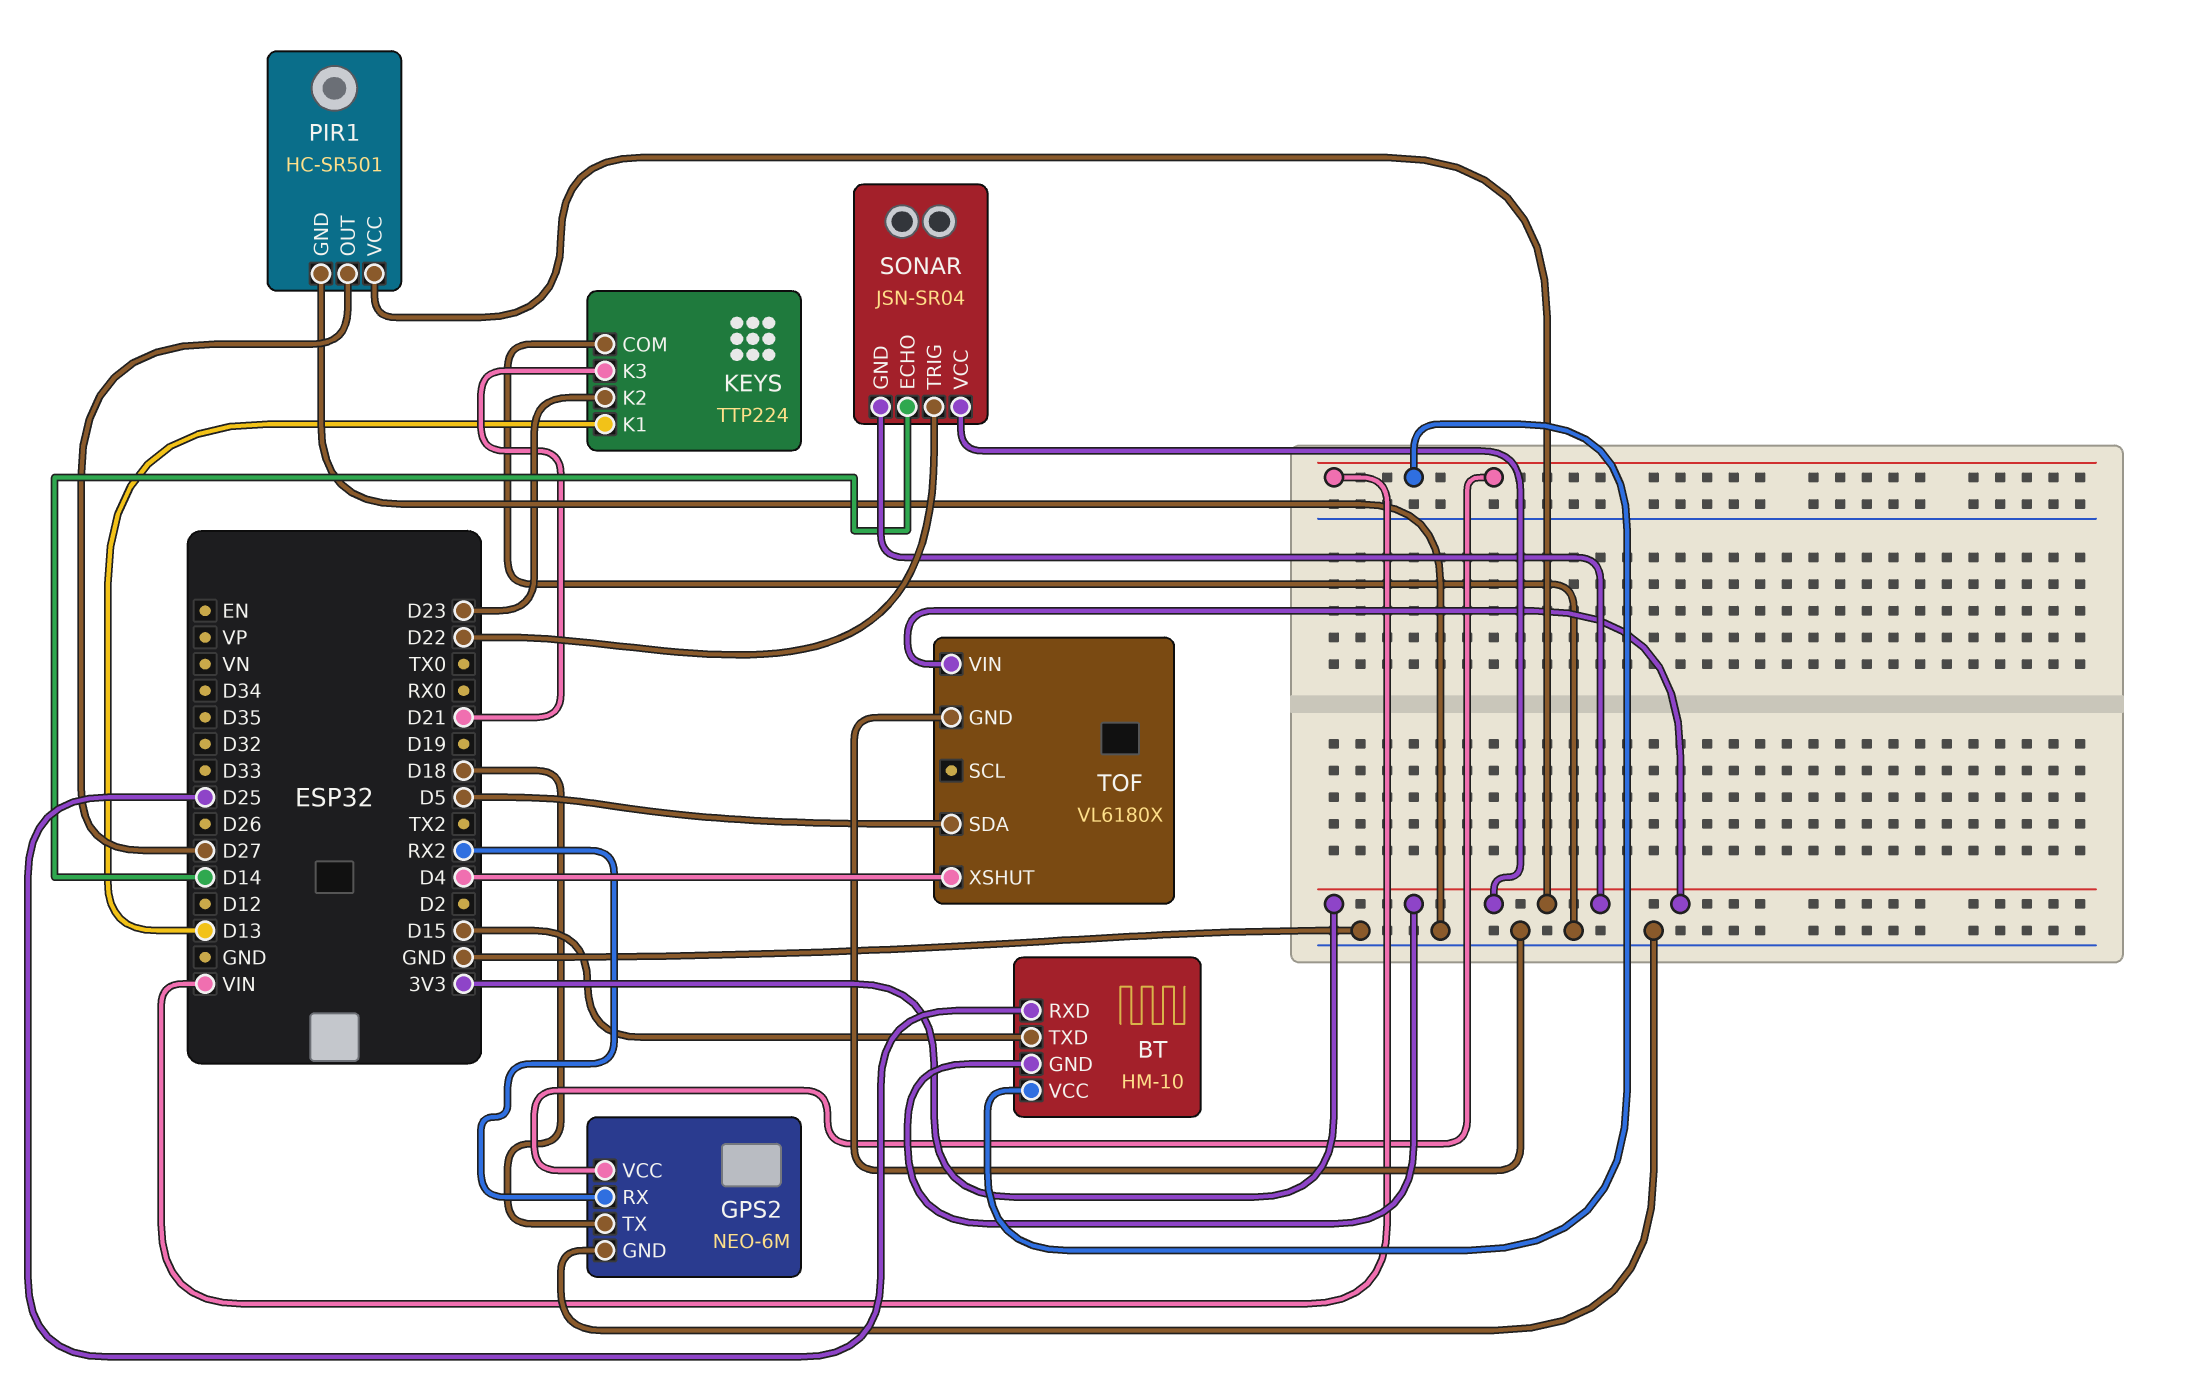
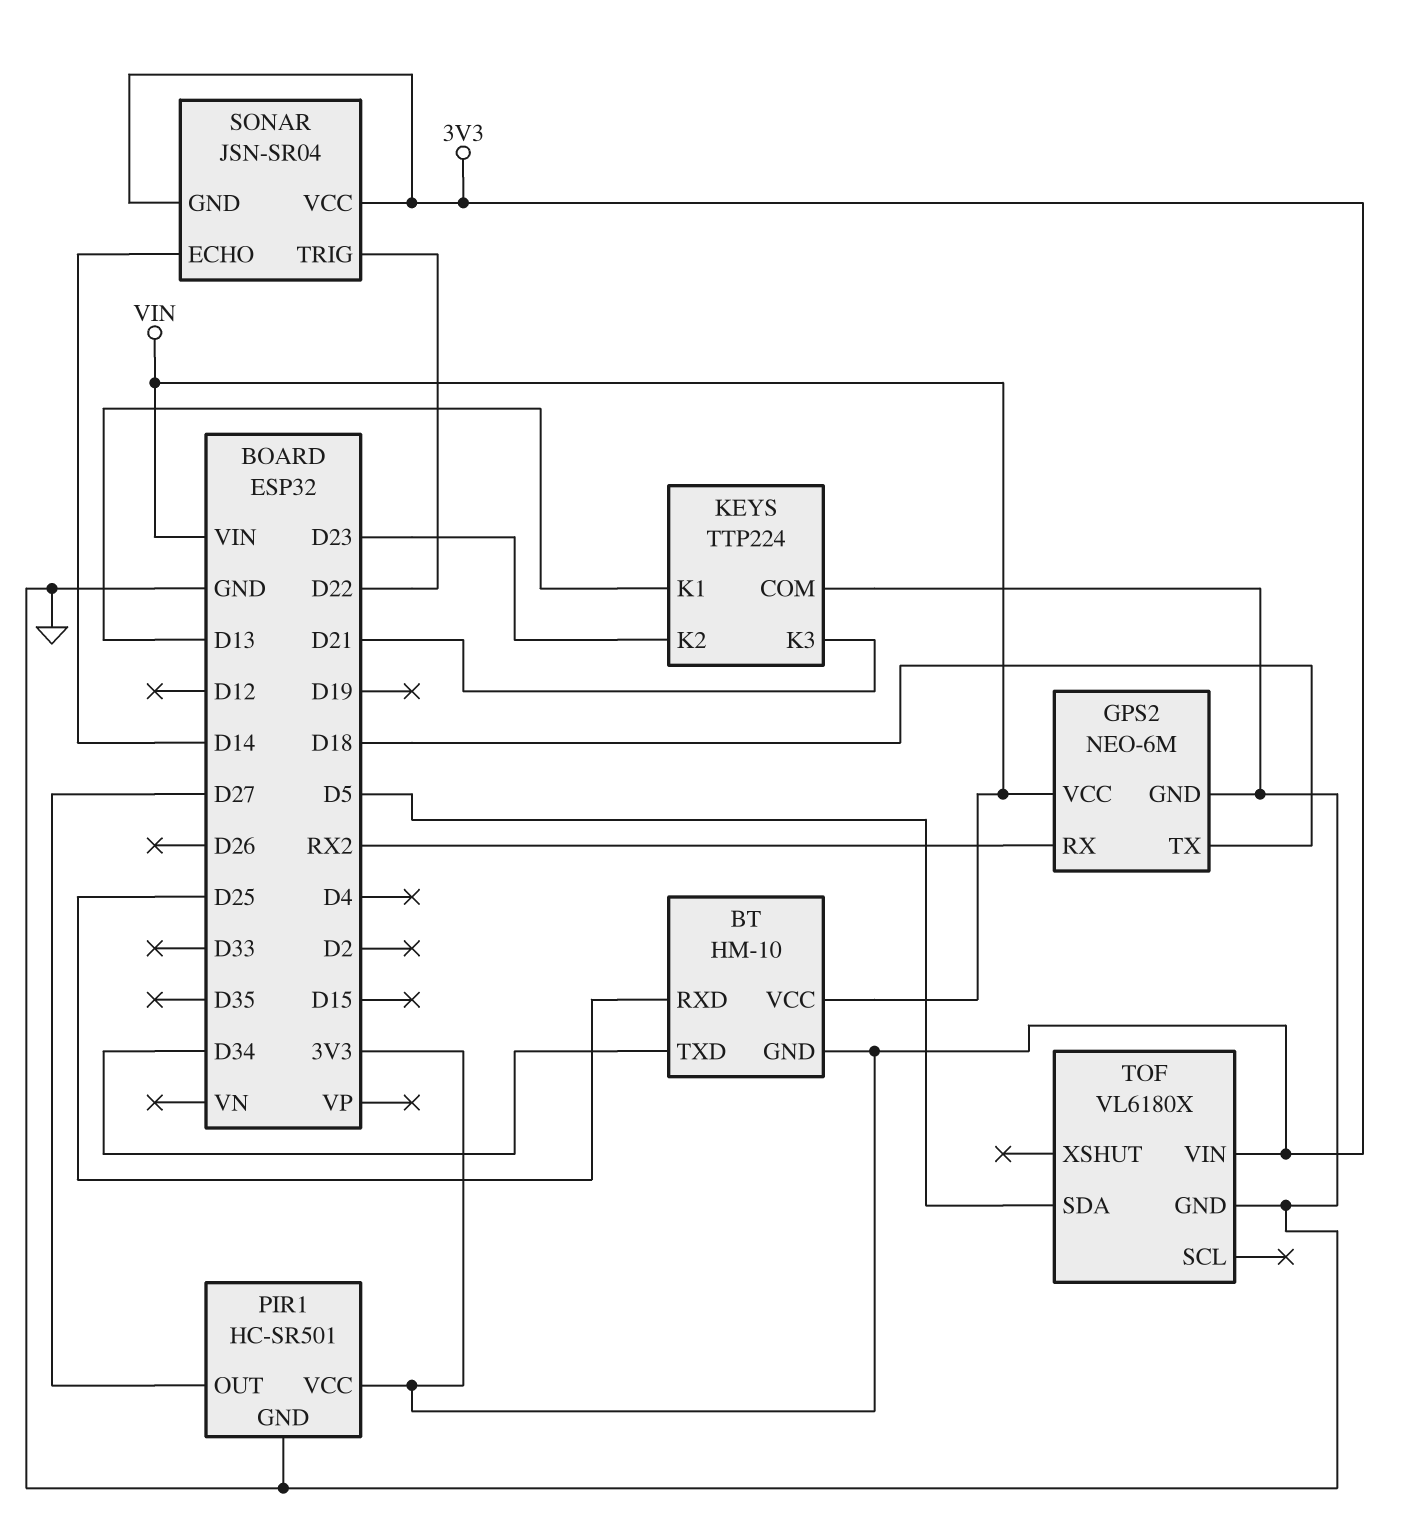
BT pin TXD: D15 -> D34
TOF pin XSHUT: D4 -> none

